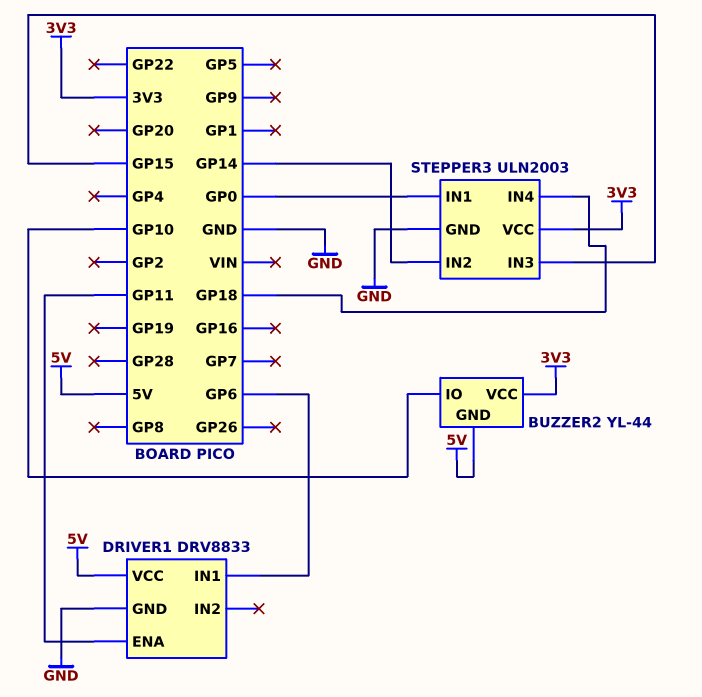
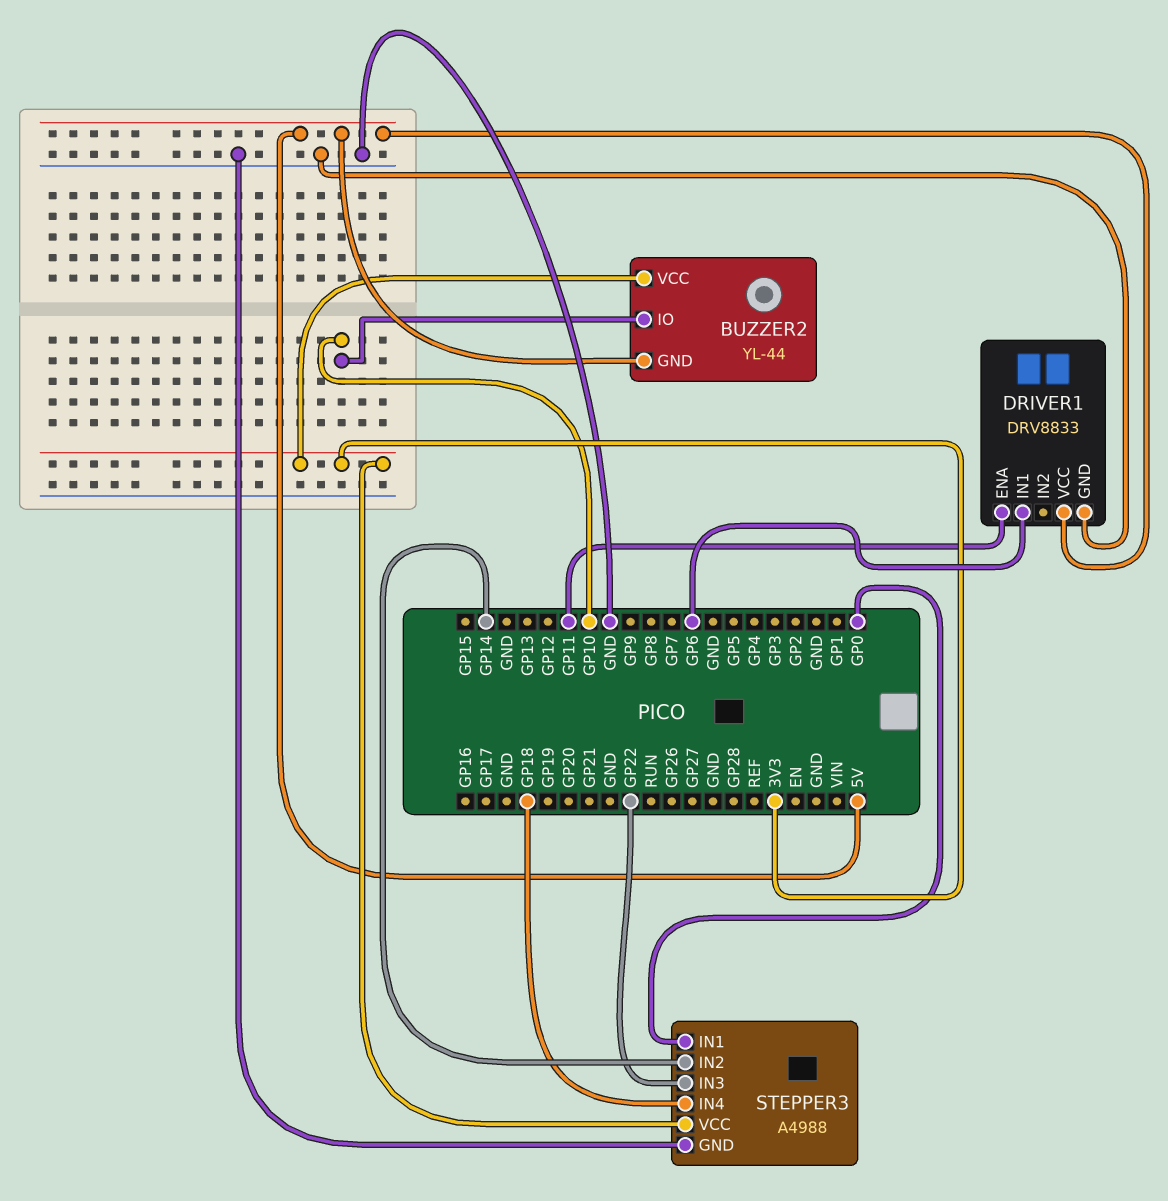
STEPPER3: ULN2003 -> A4988
STEPPER3 pin IN3: GP15 -> GP22

